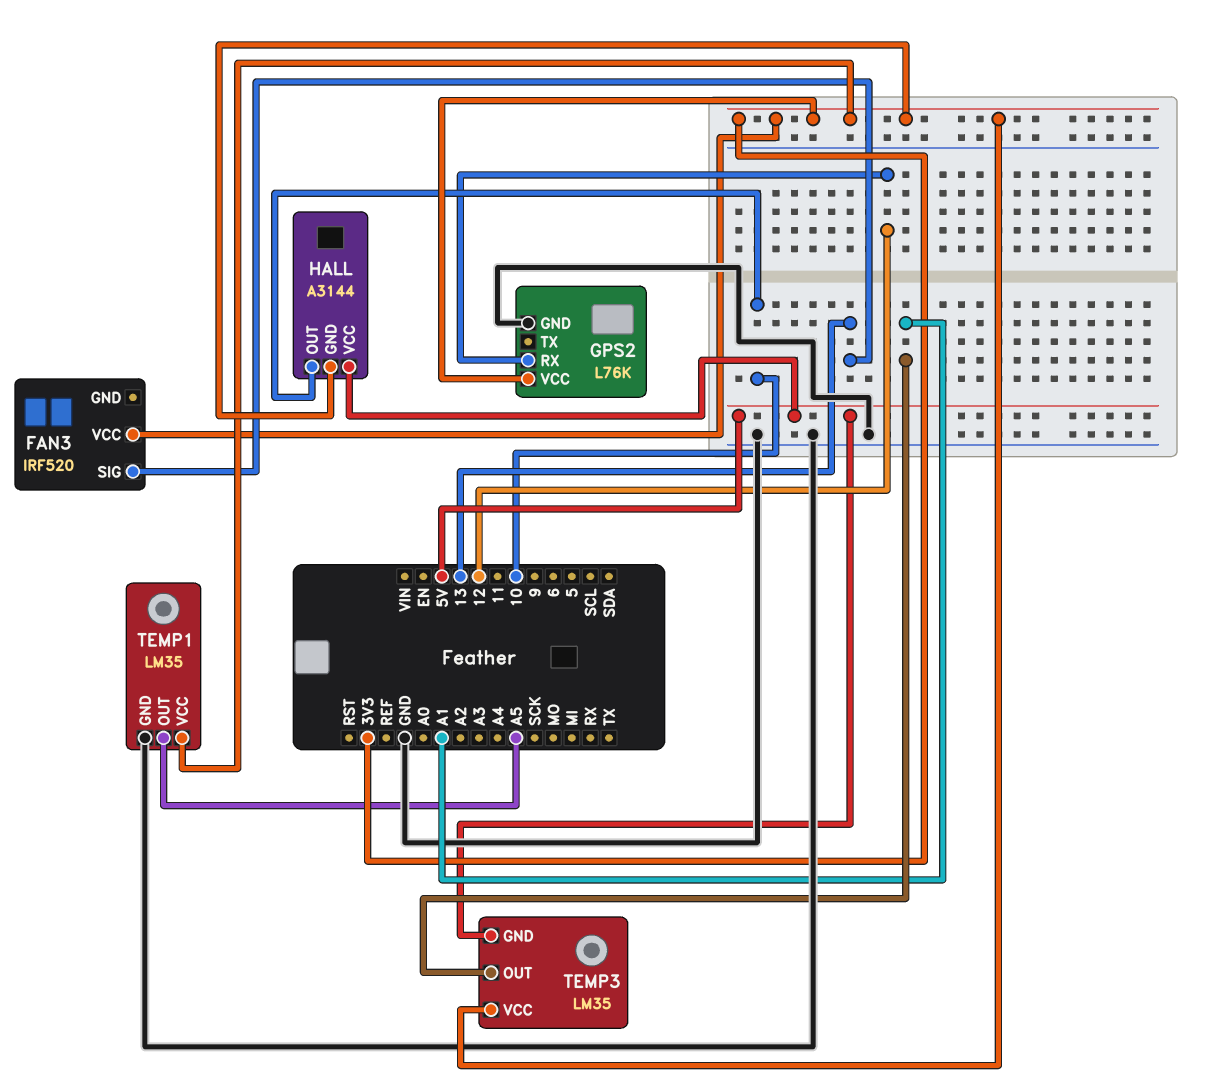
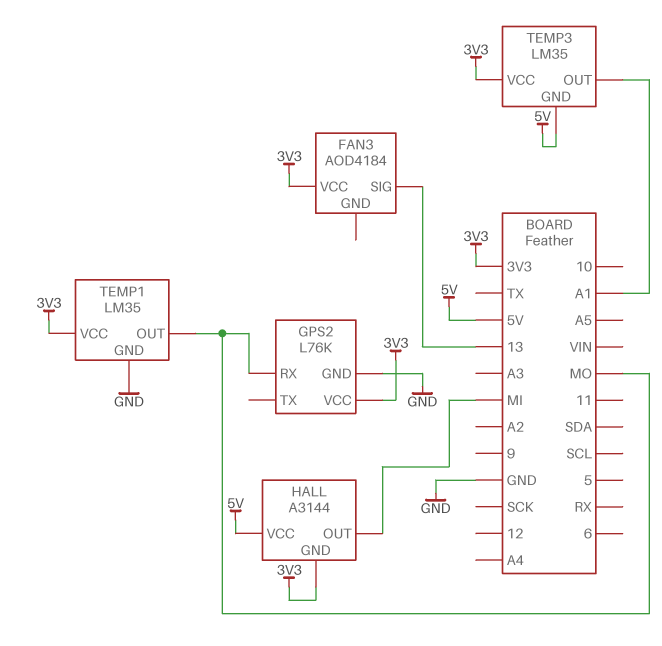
FAN3: IRF520 -> AOD4184
GPS2 pin RX: 12 -> MO
HALL pin OUT: 10 -> MI
TEMP1 pin OUT: A5 -> MO

